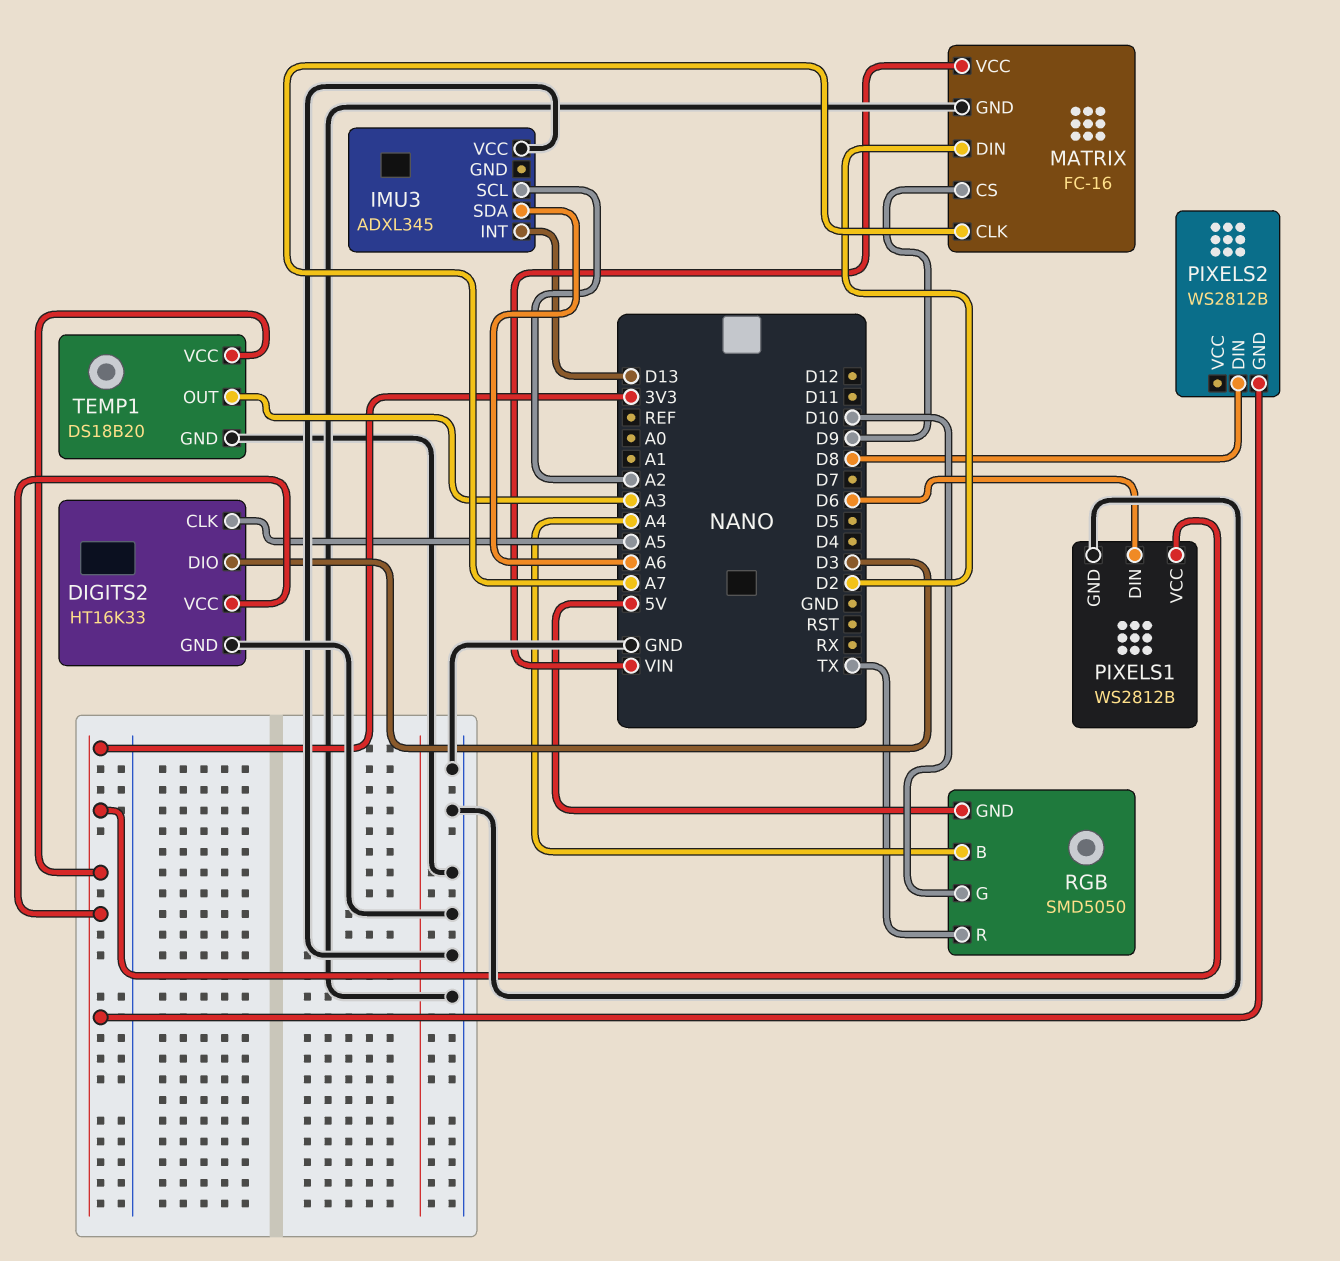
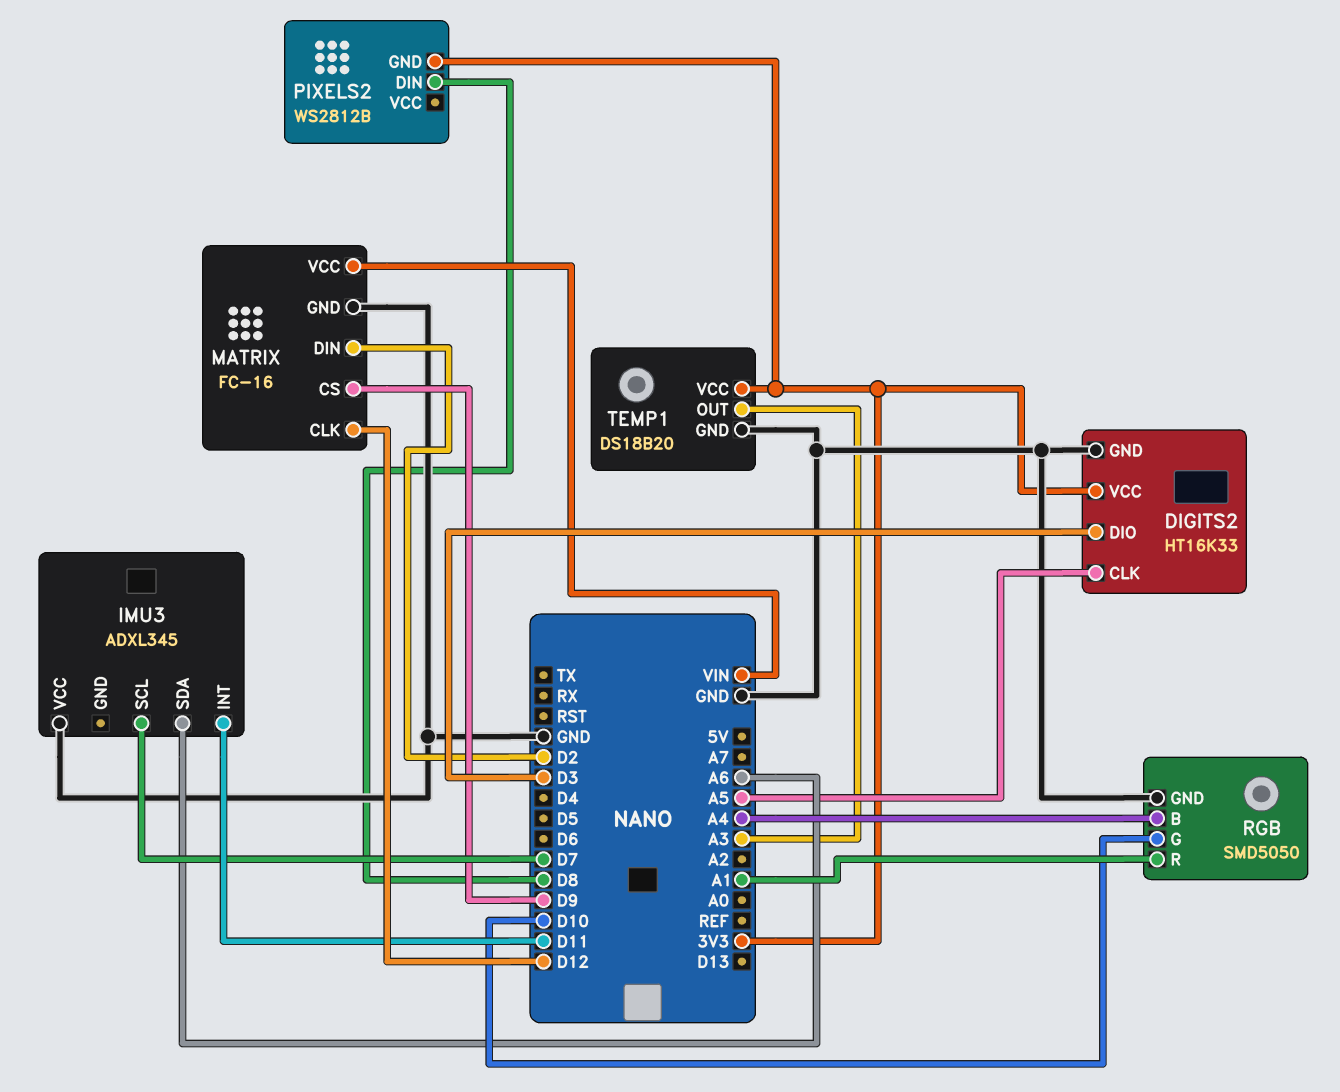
IMU3 pin INT: D13 -> D11
IMU3 pin SCL: A2 -> D7
MATRIX pin CLK: A7 -> D12
PIXELS1: WS2812B -> none
PIXELS1 pin DIN: D6 -> none
PIXELS1 pin GND: GND -> none
PIXELS1 pin VCC: 3V3 -> none
RGB pin GND: 5V -> GND
RGB pin R: TX -> A1

